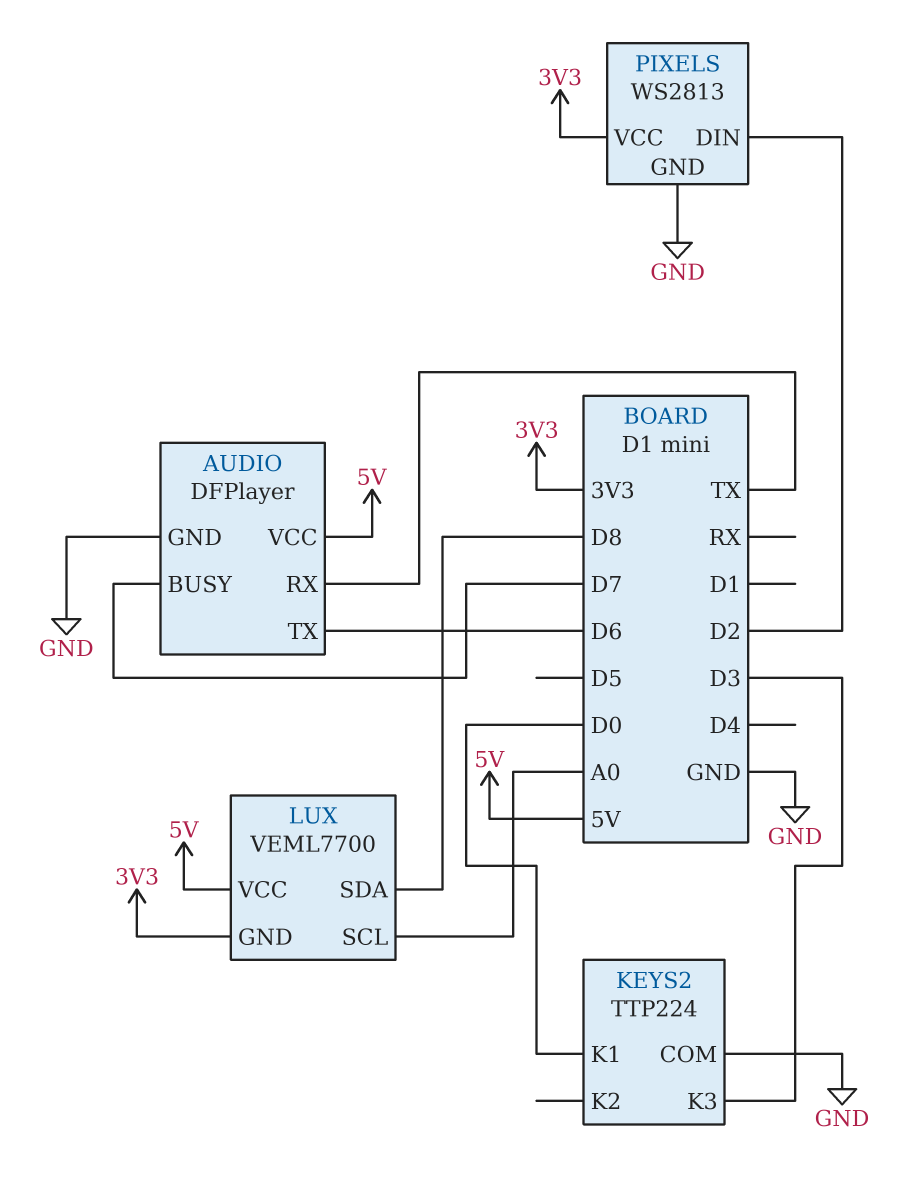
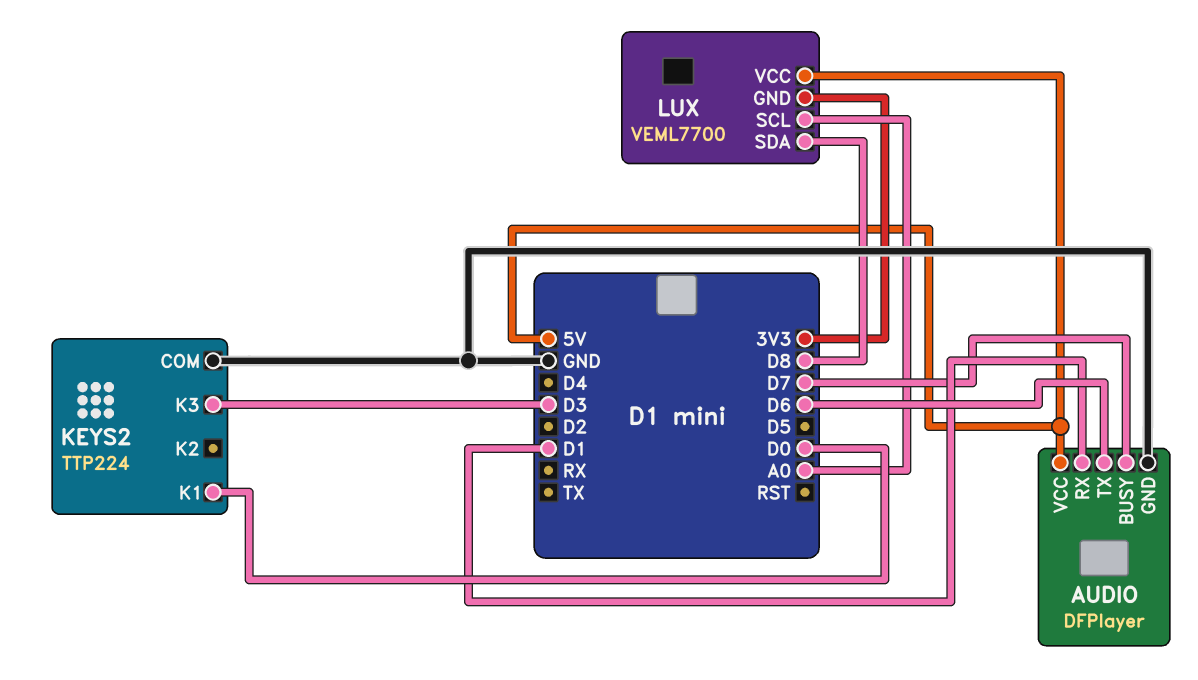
AUDIO pin RX: TX -> D1
PIXELS: WS2813 -> none
PIXELS pin DIN: D2 -> none
PIXELS pin GND: GND -> none
PIXELS pin VCC: 3V3 -> none

